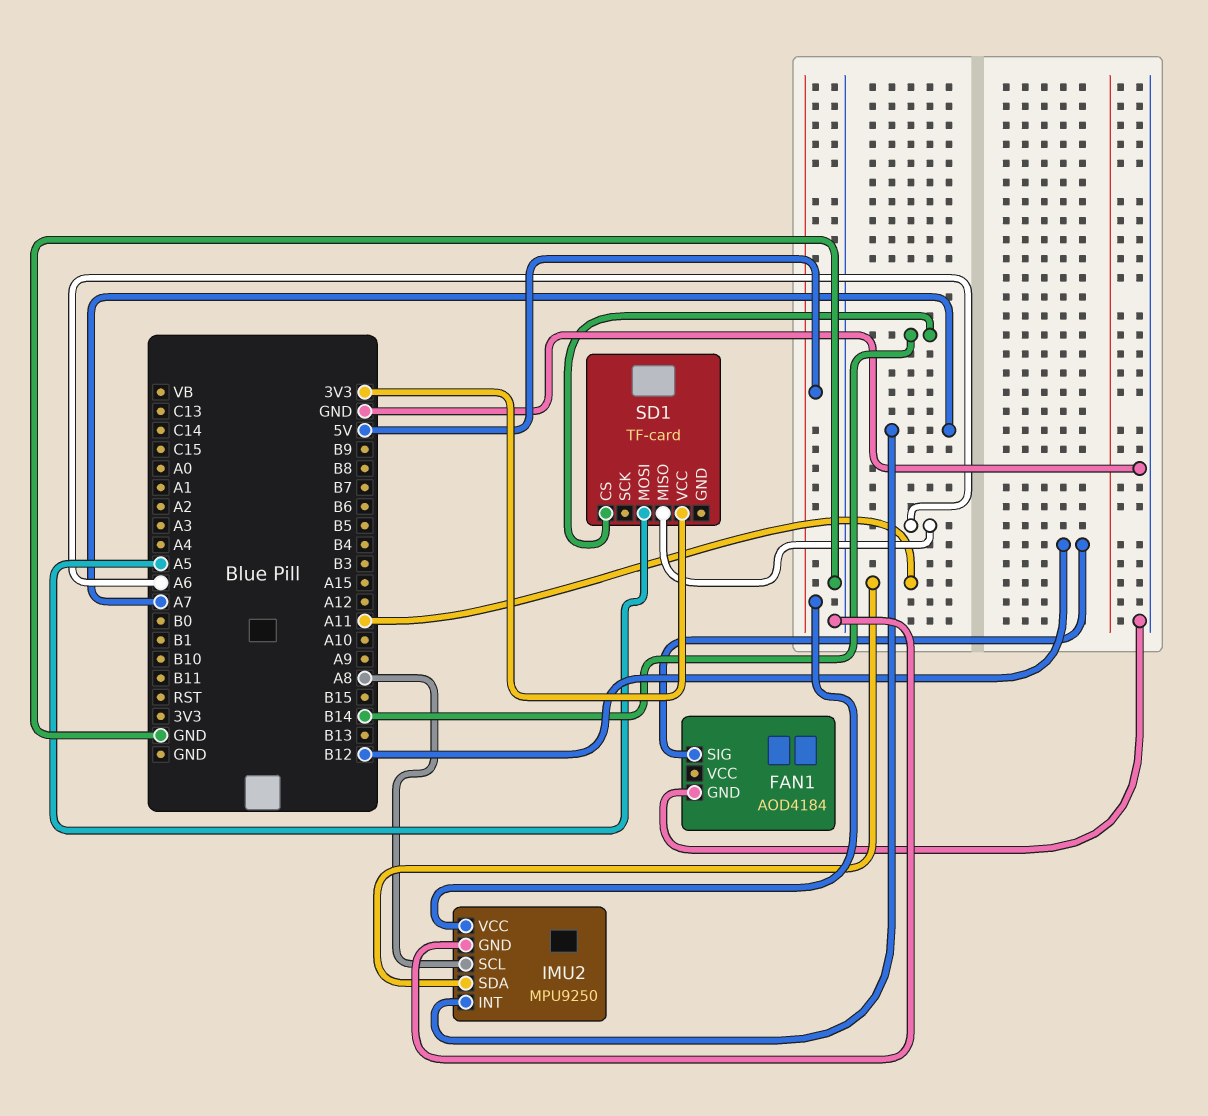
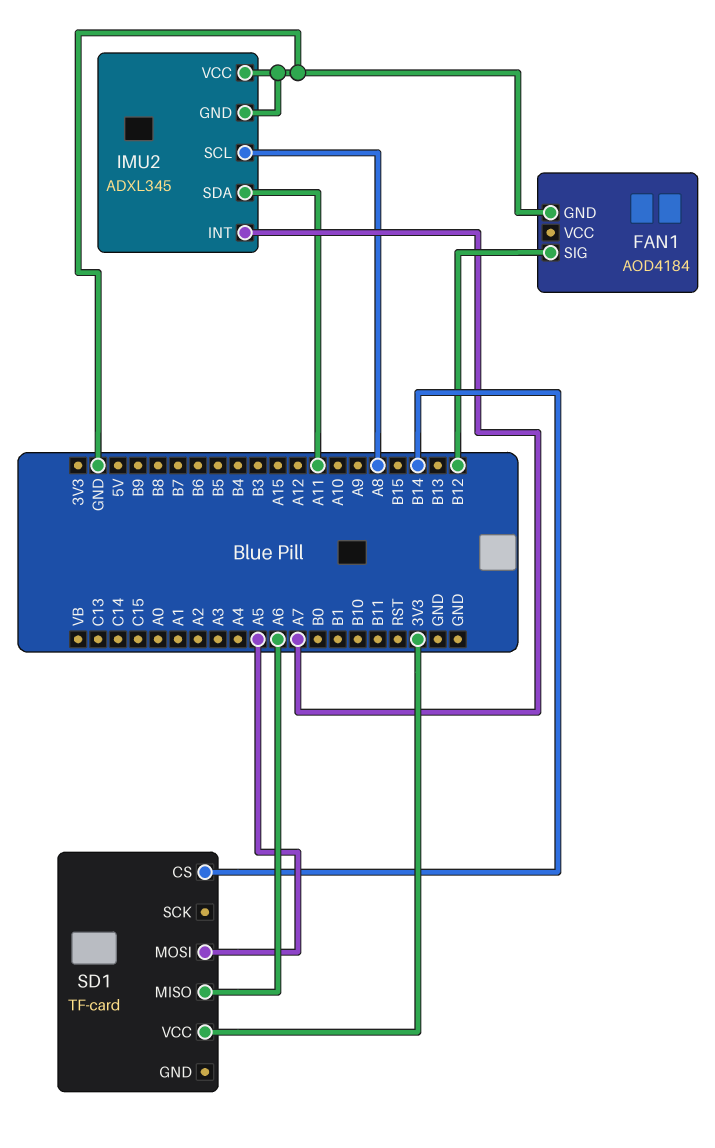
IMU2: MPU9250 -> ADXL345
IMU2 pin VCC: 5V -> GND

